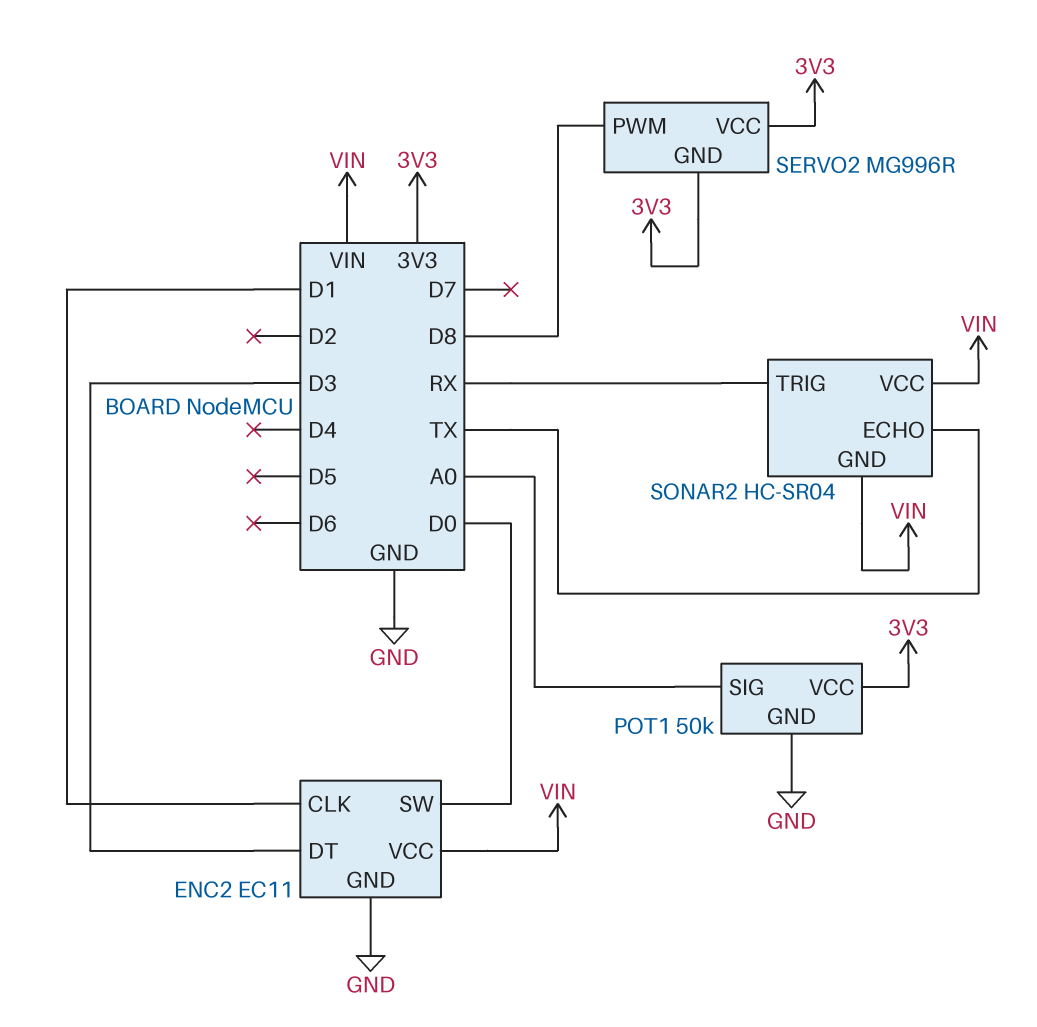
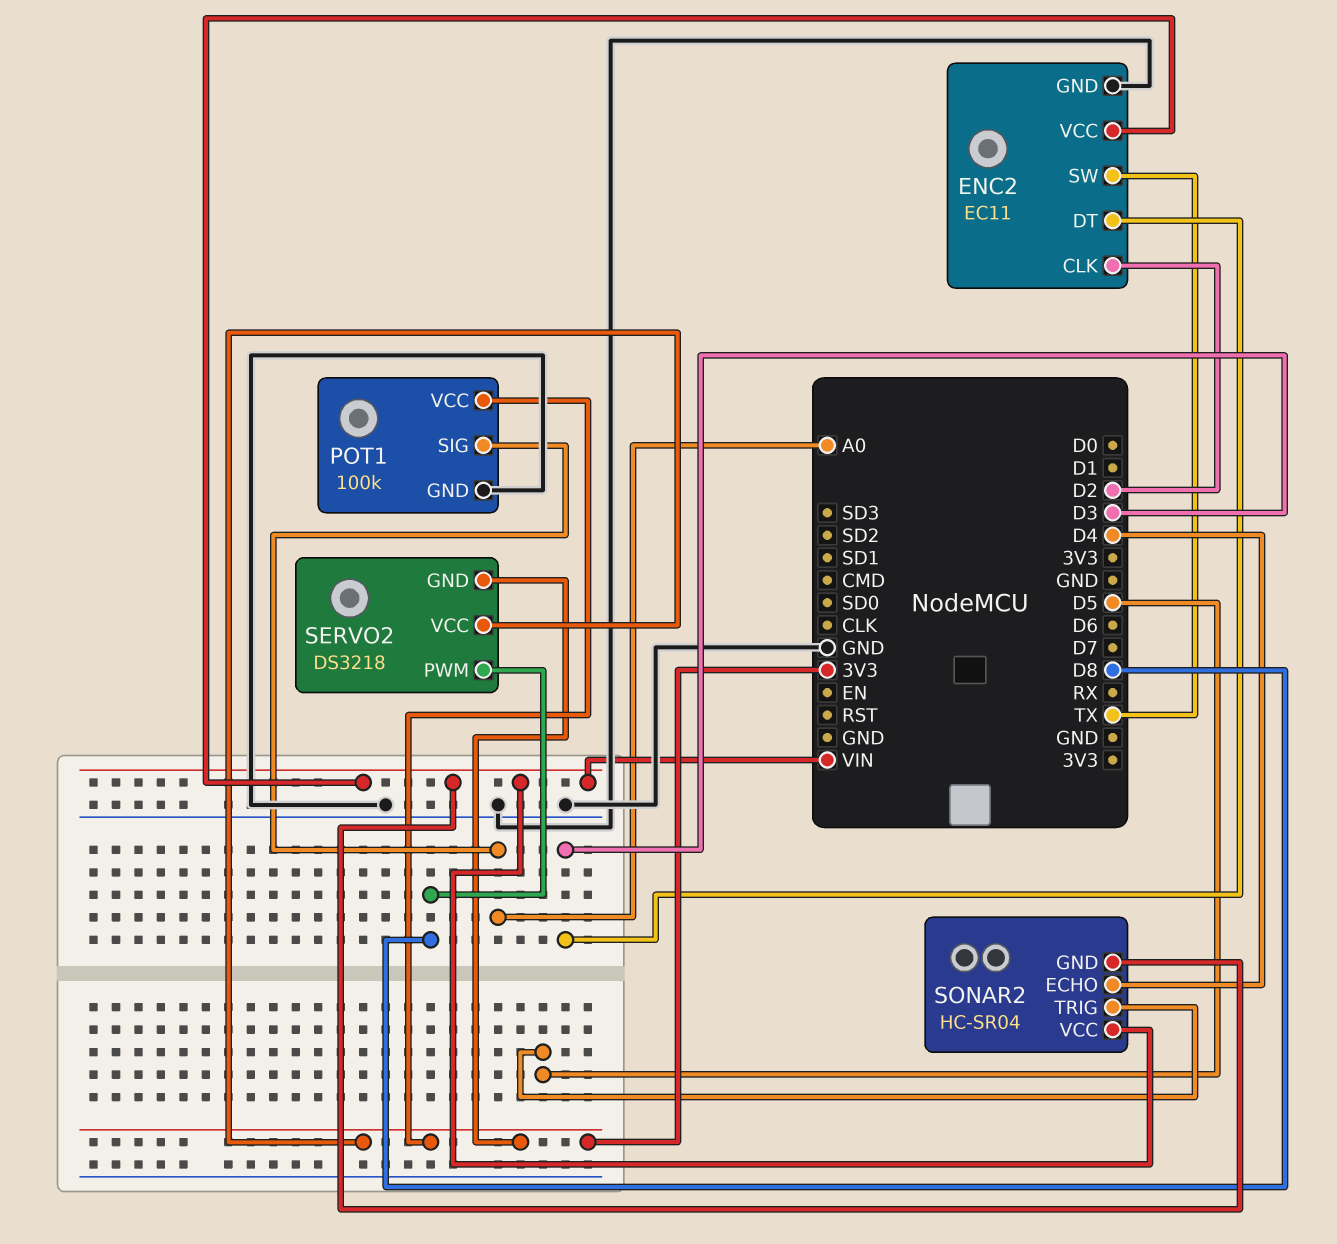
ENC2 pin CLK: D1 -> D2
ENC2 pin SW: D0 -> TX
POT1: 50k -> 100k
SERVO2: MG996R -> DS3218
SONAR2 pin ECHO: TX -> D4
SONAR2 pin TRIG: RX -> D5

